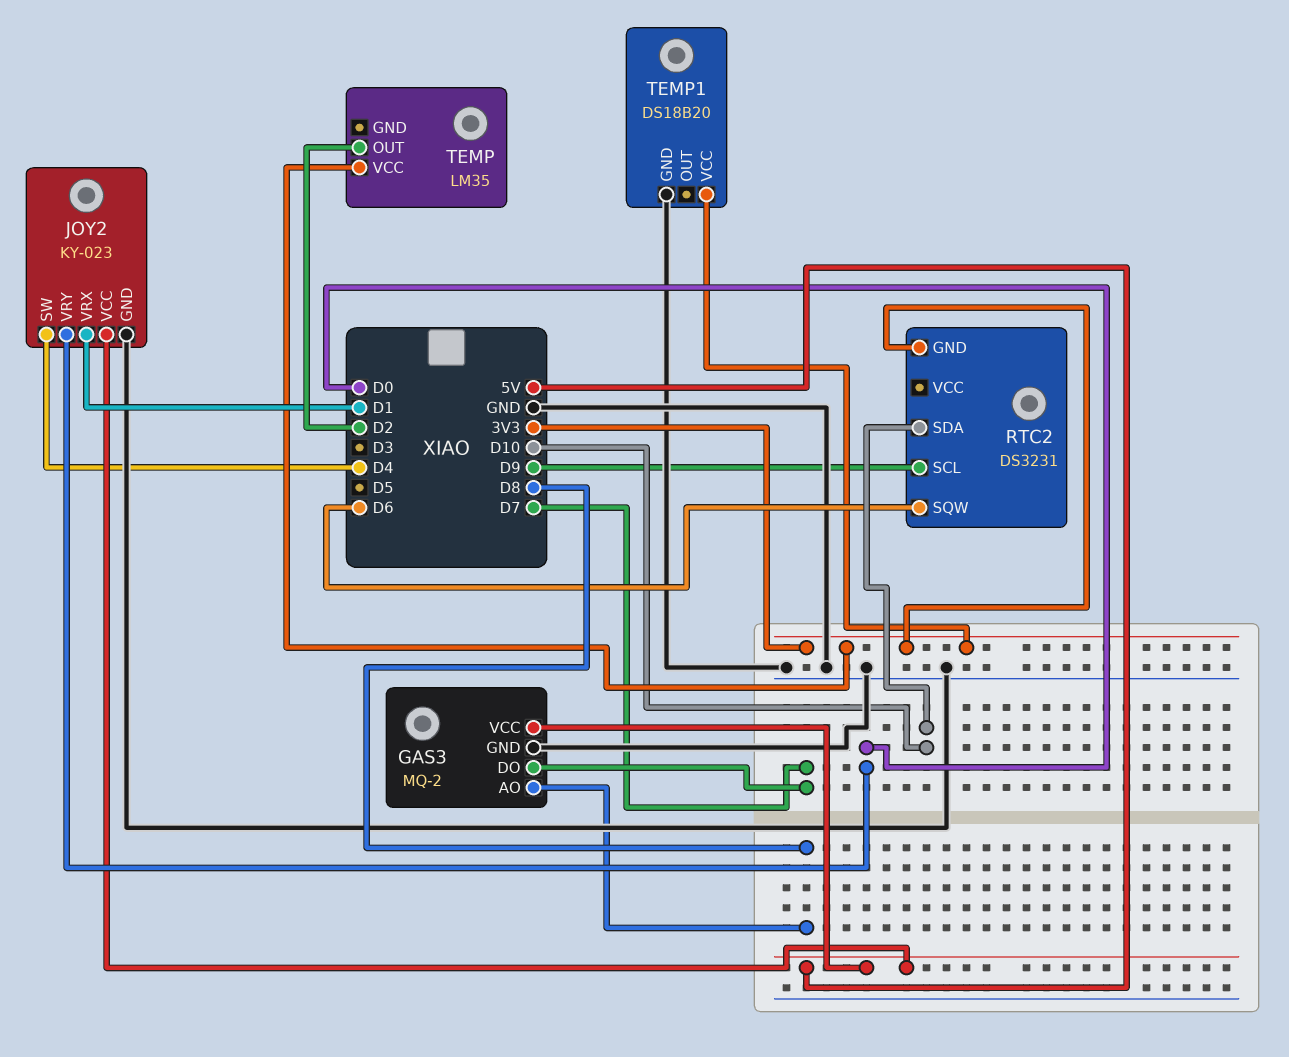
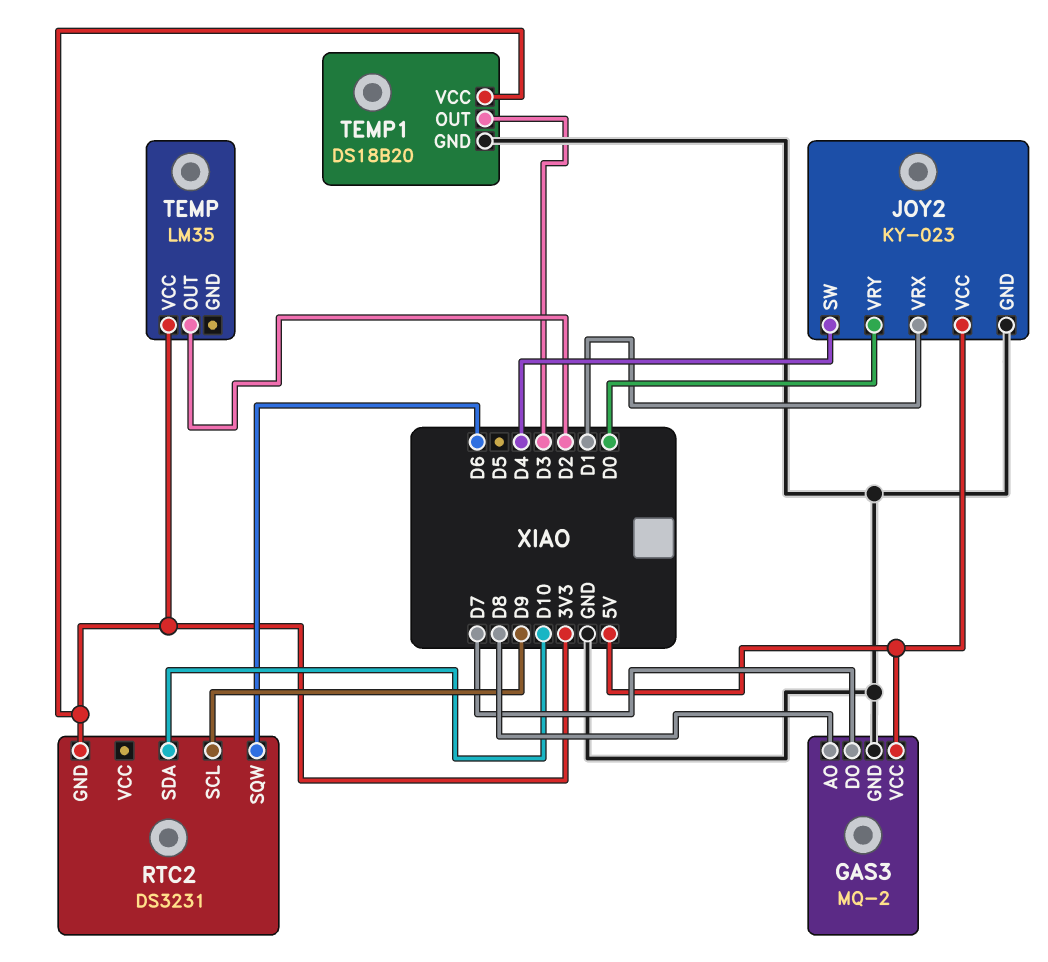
TEMP1 pin OUT: none -> D3

